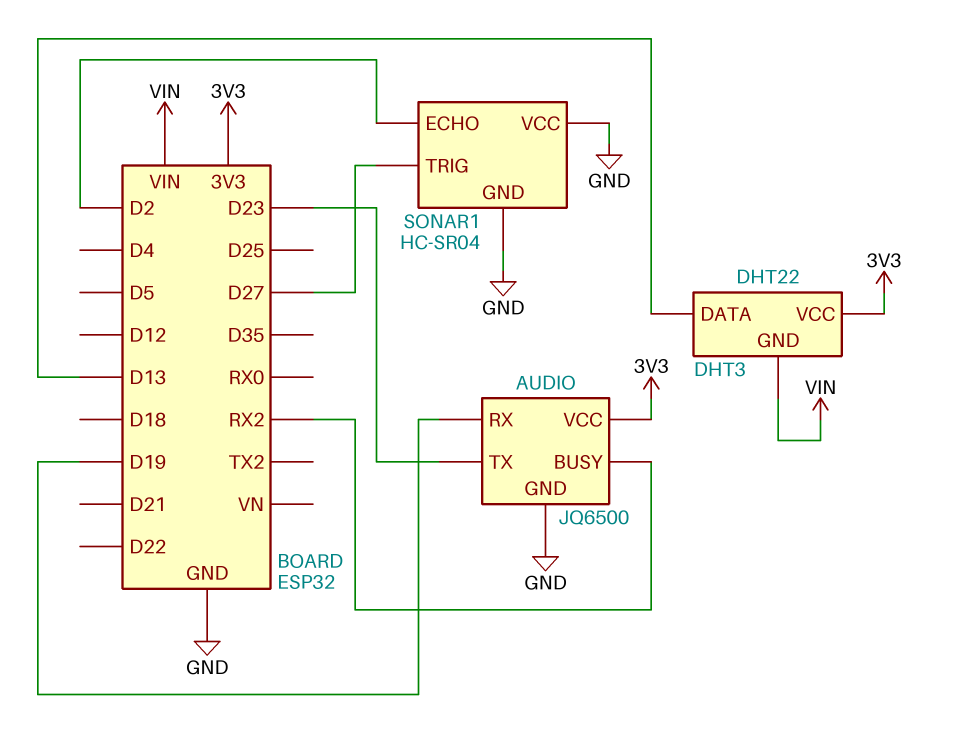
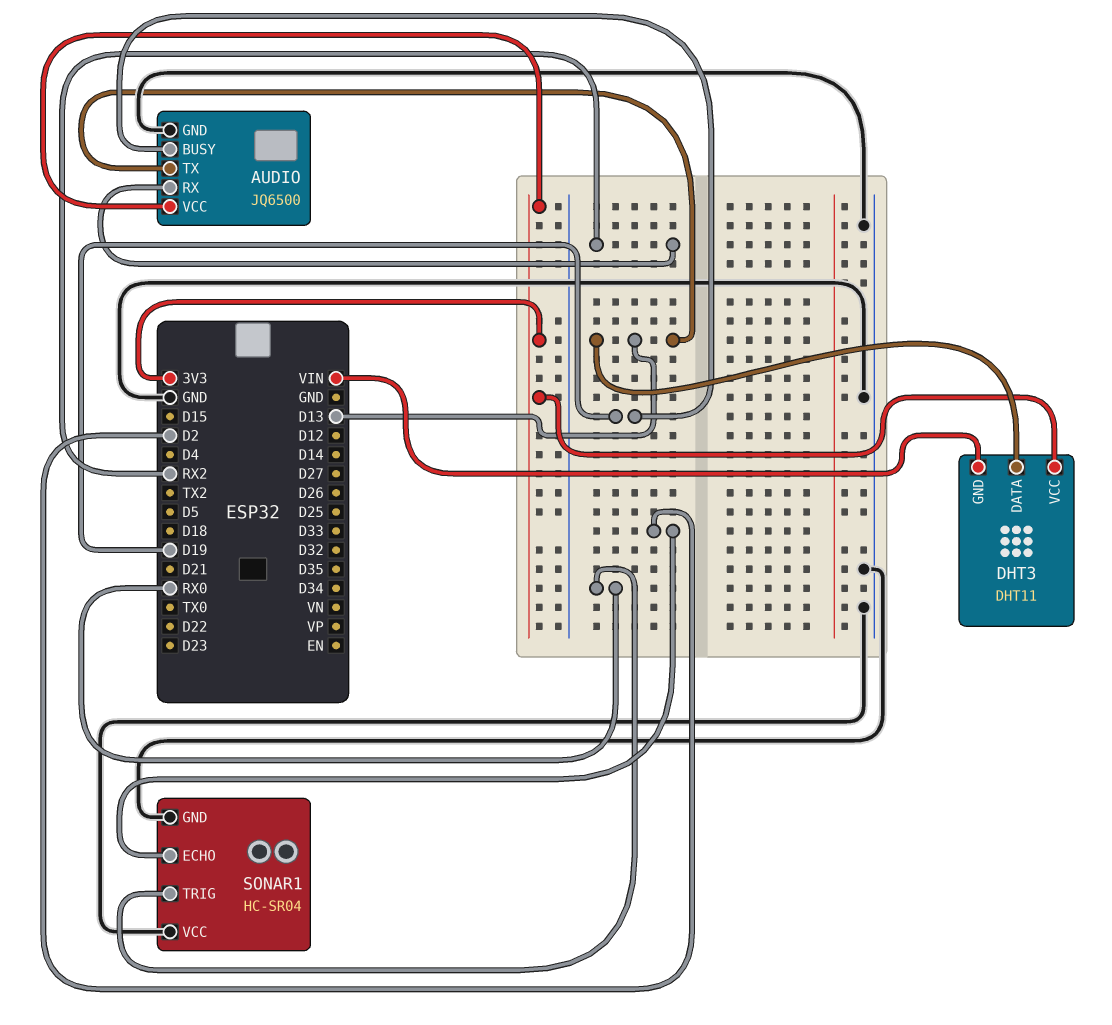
AUDIO pin BUSY: RX2 -> D19
AUDIO pin RX: D19 -> RX2
AUDIO pin TX: D23 -> D13
DHT3: DHT22 -> DHT11
SONAR1 pin TRIG: D27 -> RX0

